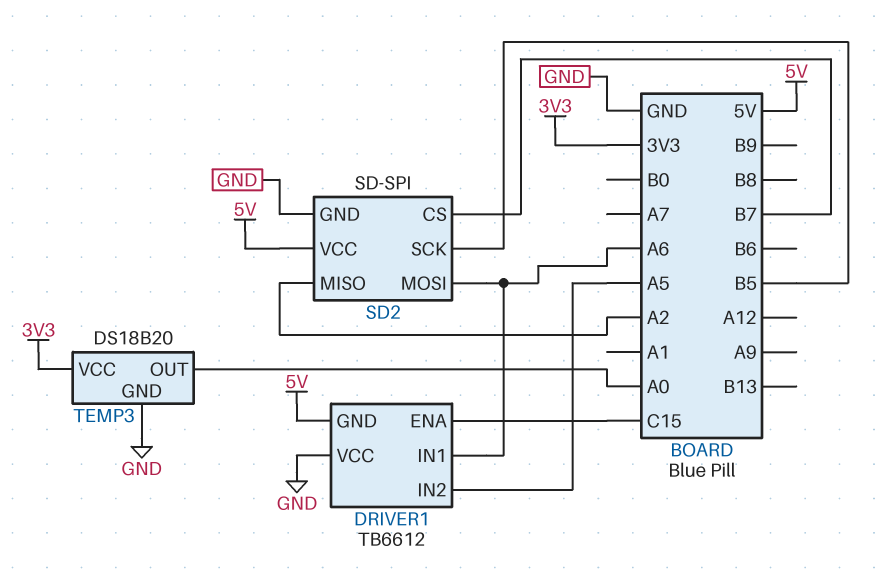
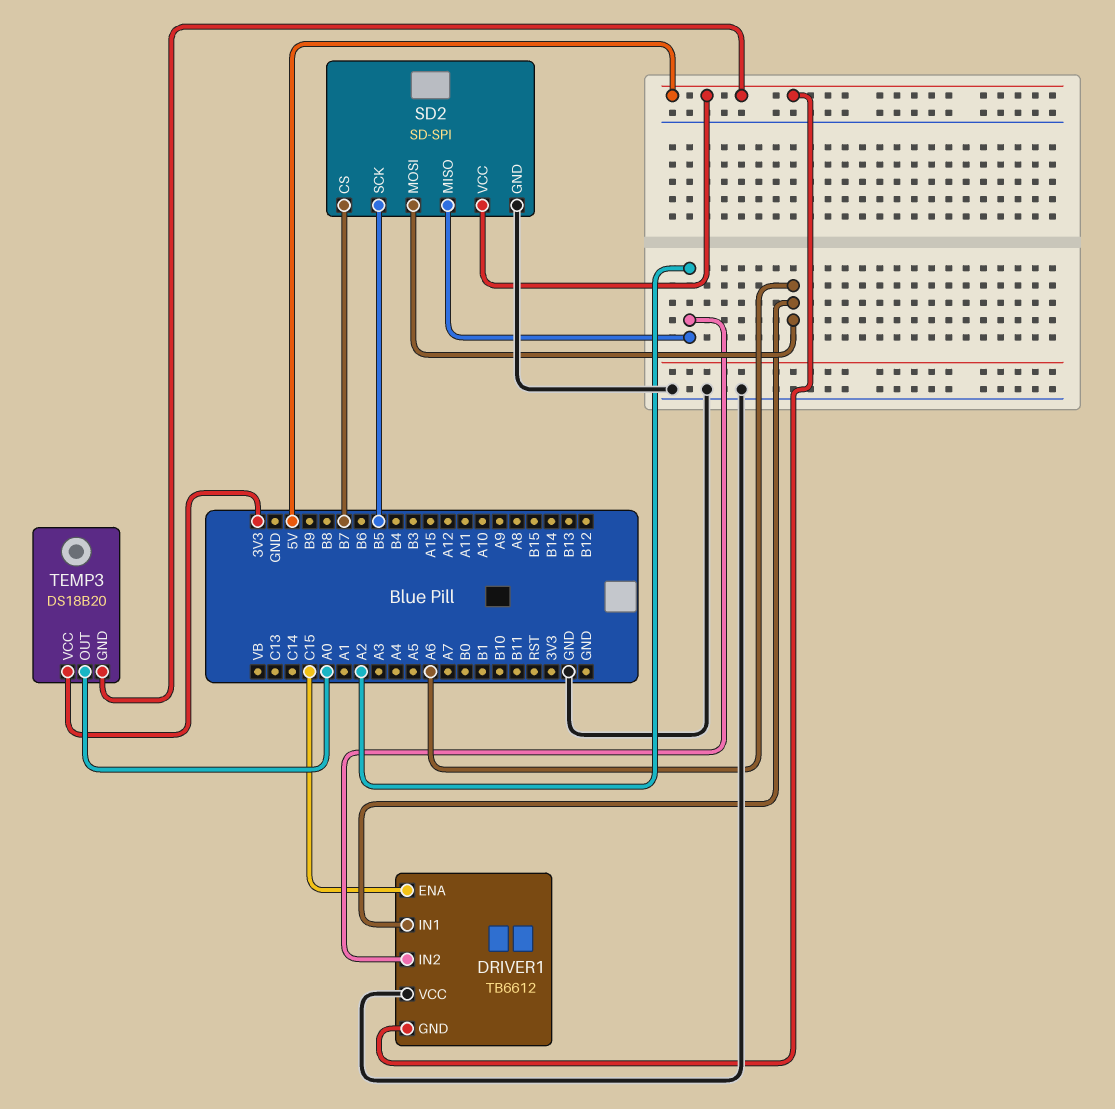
DRIVER1 pin IN2: A5 -> A2
TEMP3 pin GND: GND -> 5V

